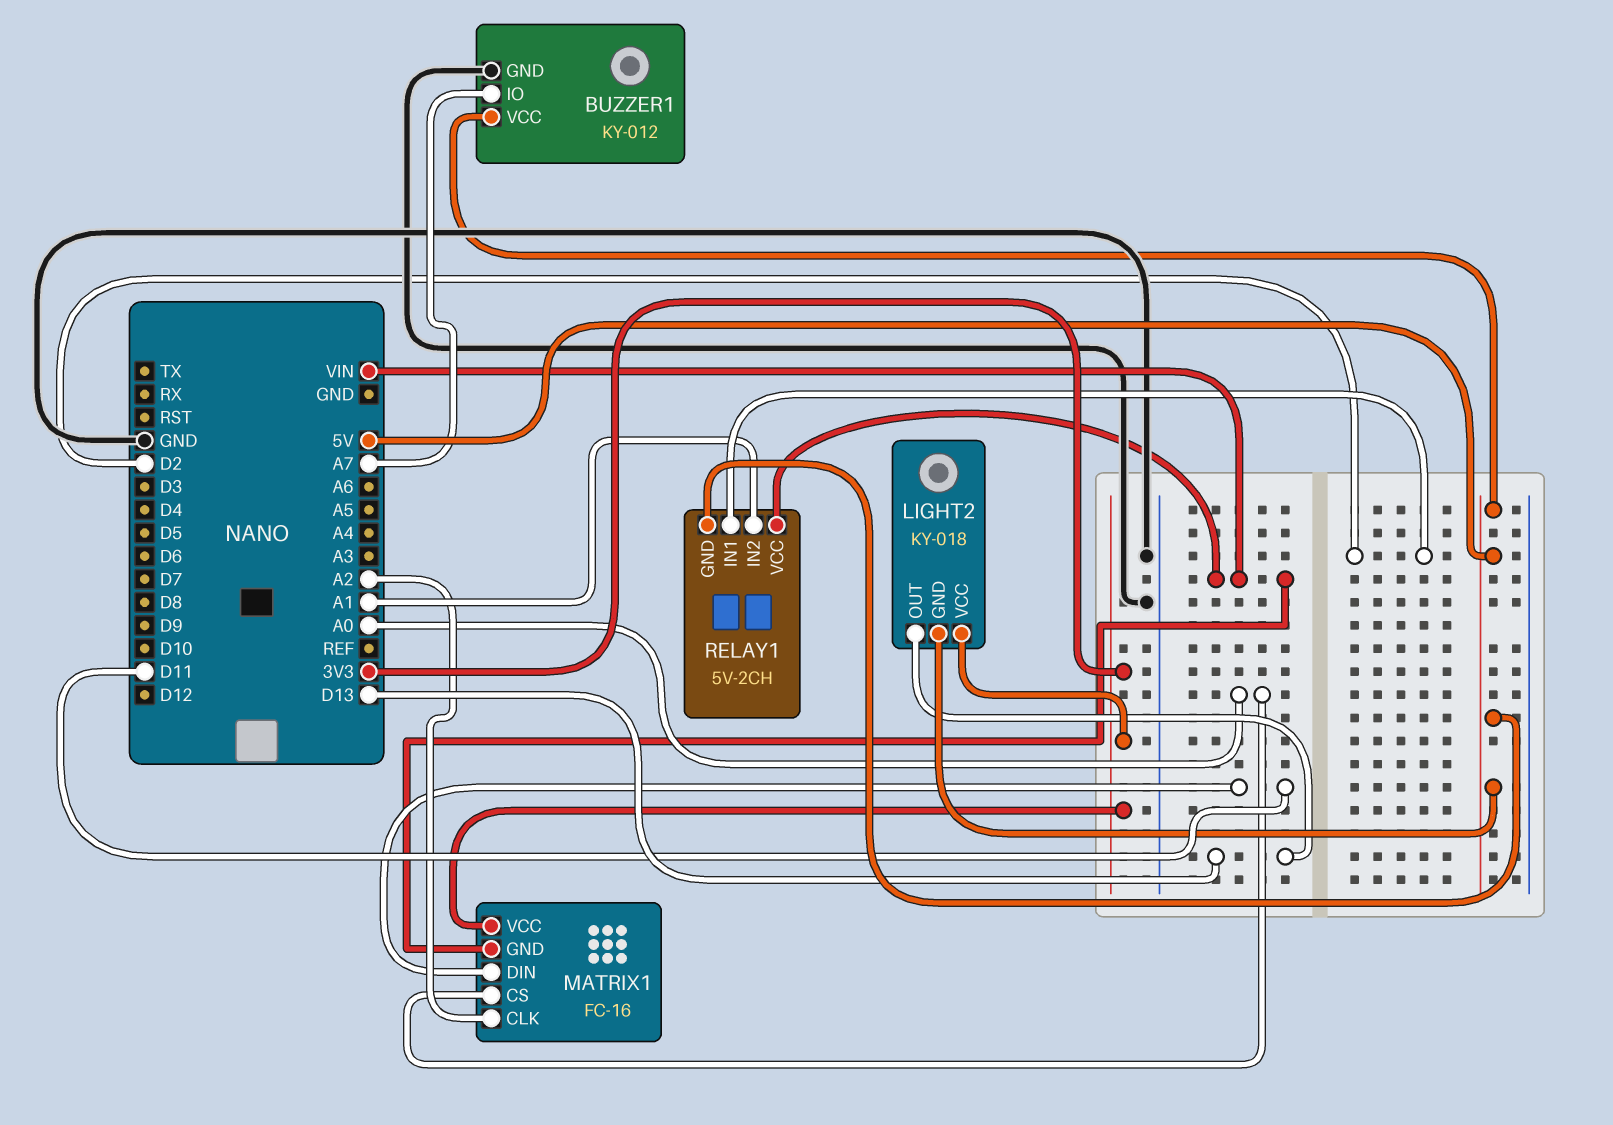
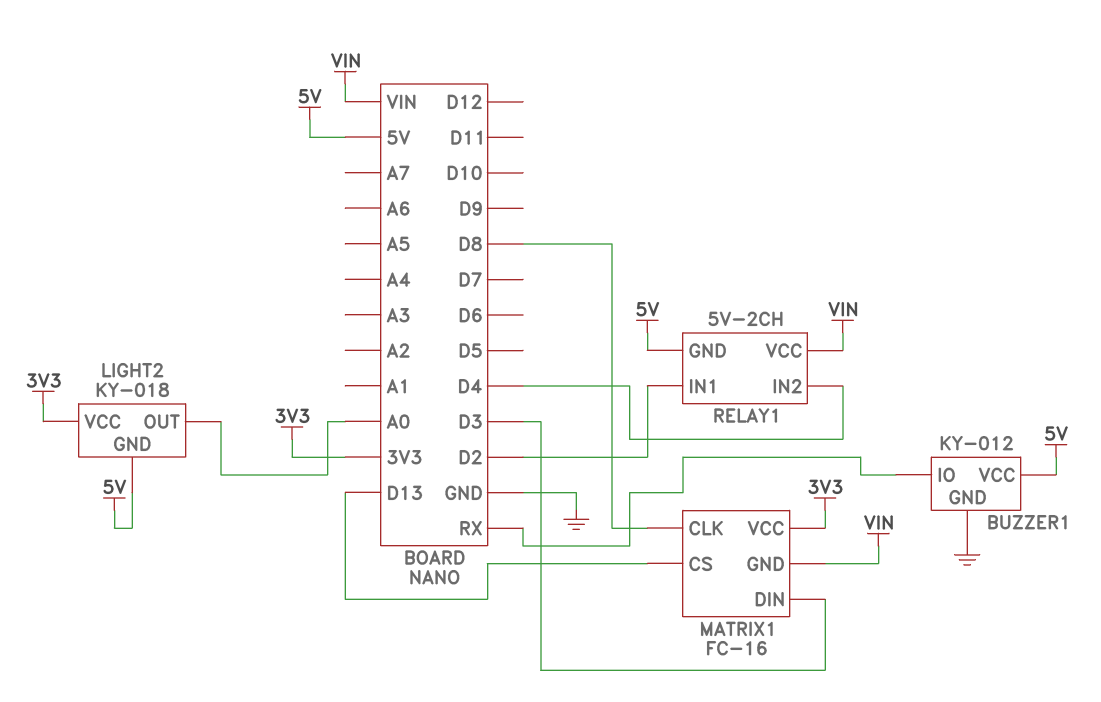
BUZZER1 pin IO: A7 -> RX
LIGHT2 pin OUT: D13 -> A0
MATRIX1 pin CLK: A2 -> D8
MATRIX1 pin CS: A0 -> D13
MATRIX1 pin DIN: D11 -> D3
RELAY1 pin IN2: A1 -> D4

